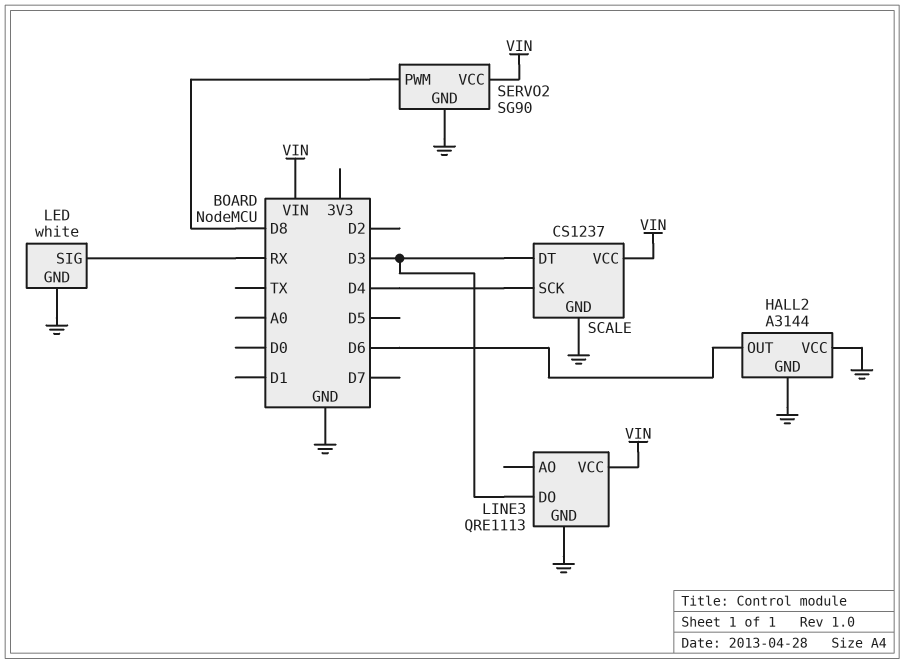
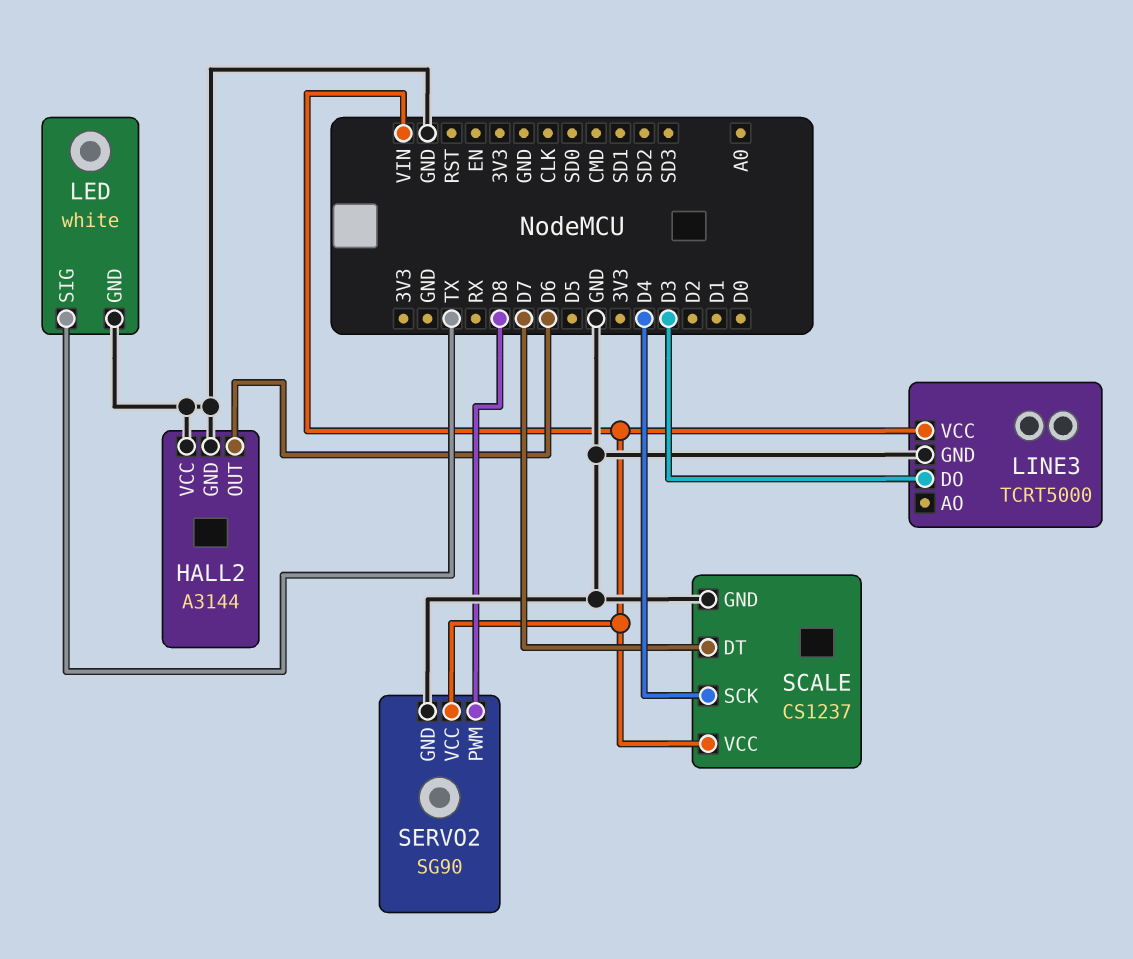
LED pin SIG: RX -> TX
LINE3: QRE1113 -> TCRT5000
SCALE pin DT: D3 -> D7

